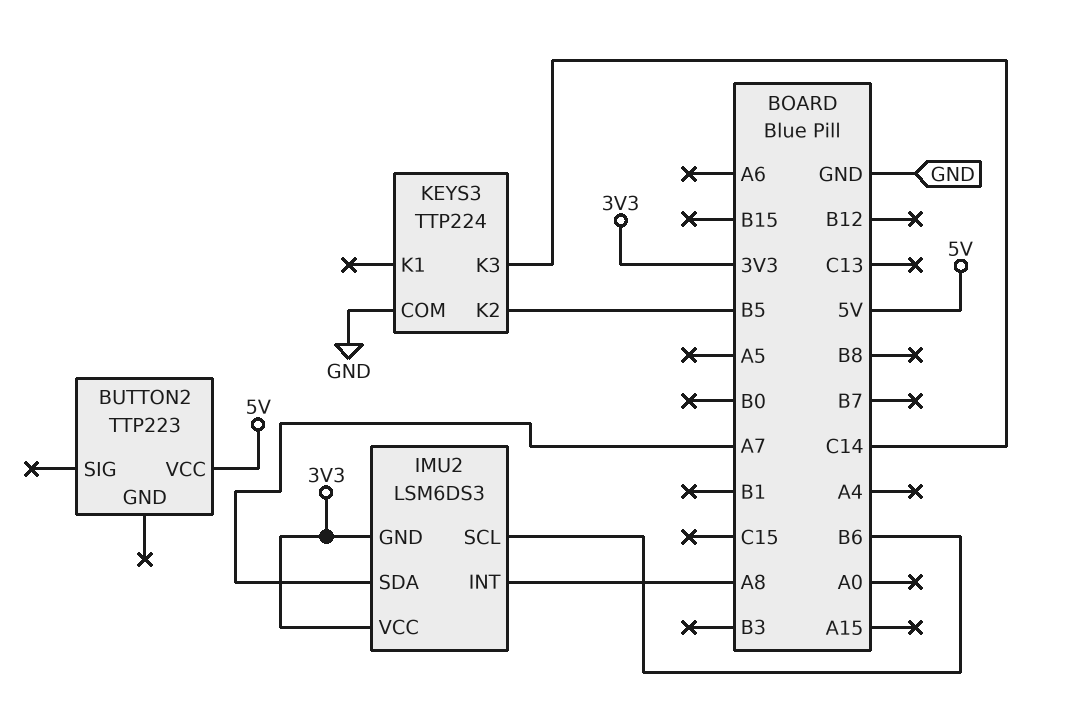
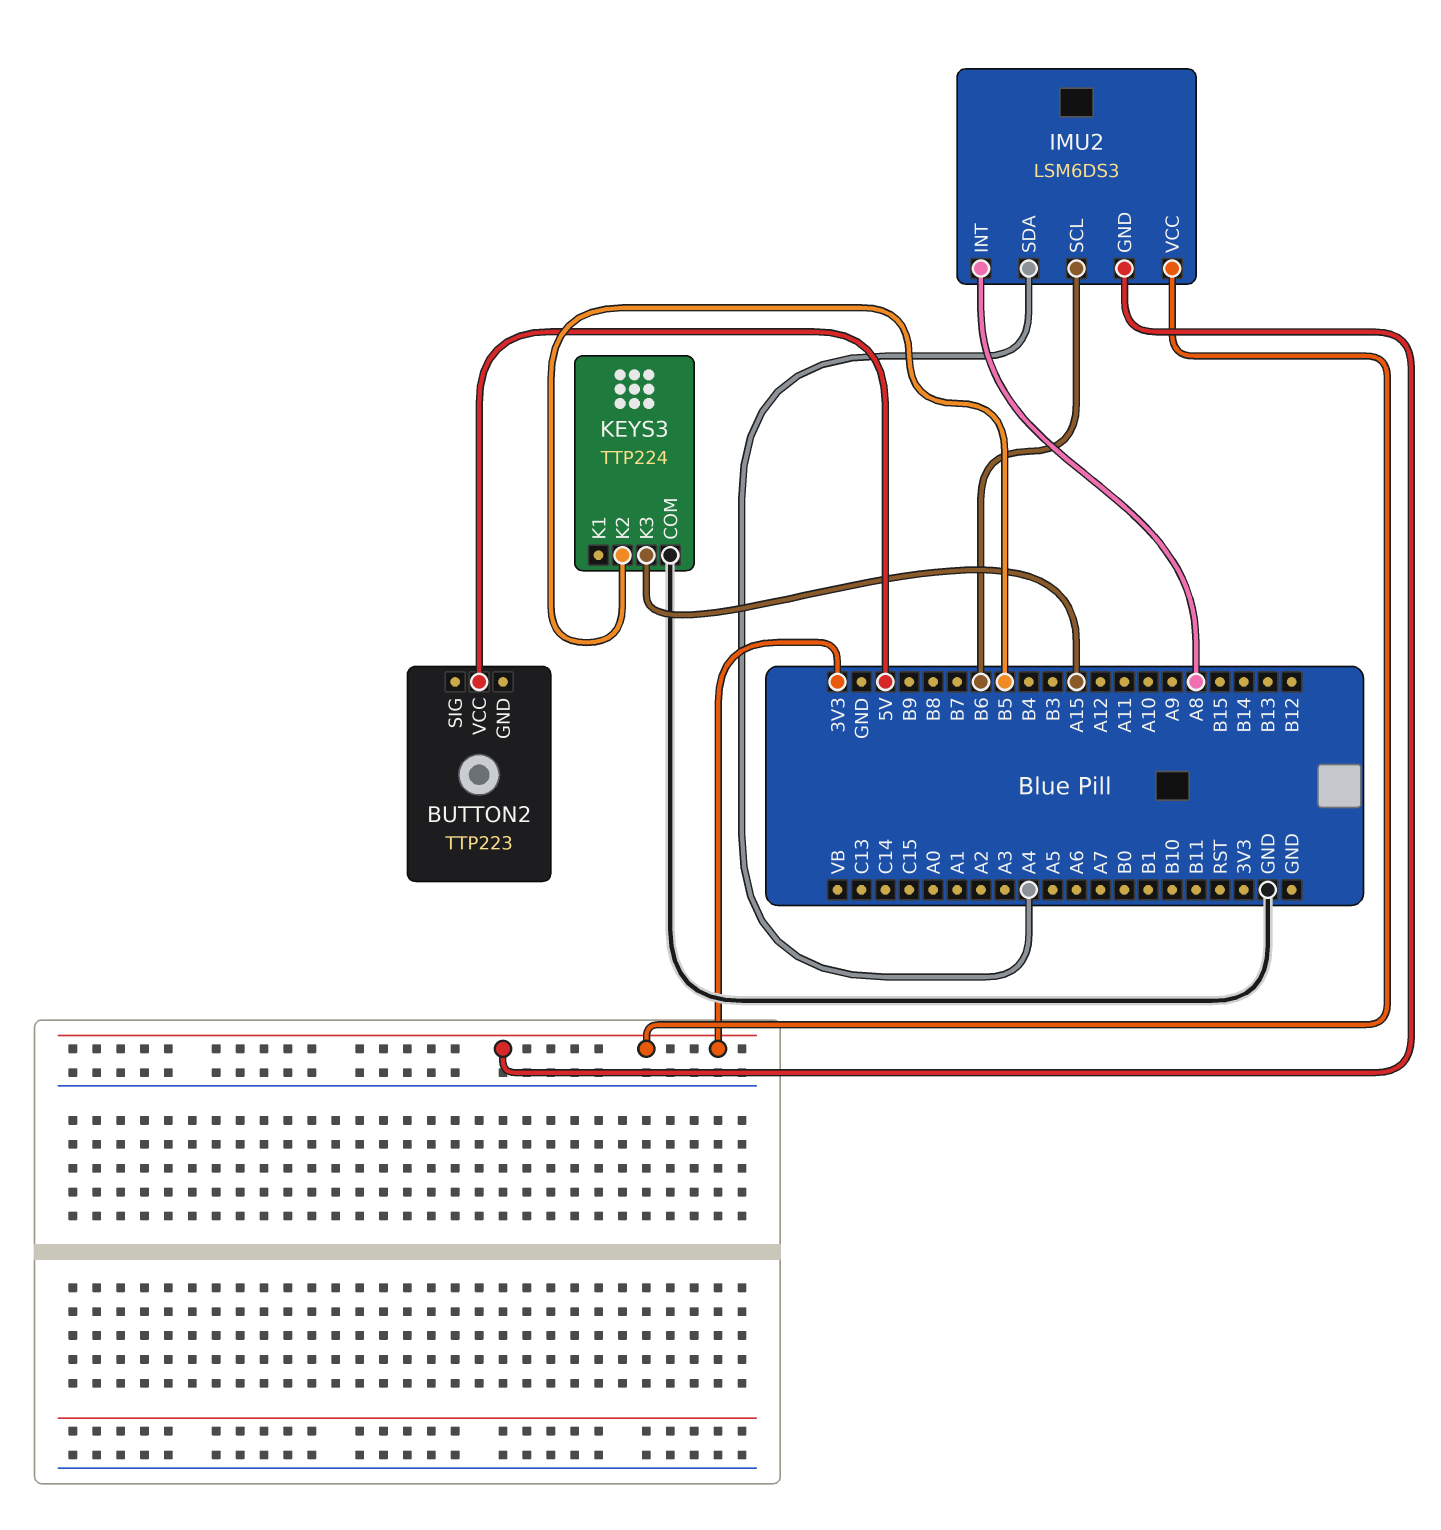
IMU2 pin SDA: A7 -> A4
KEYS3 pin K3: C14 -> A15

